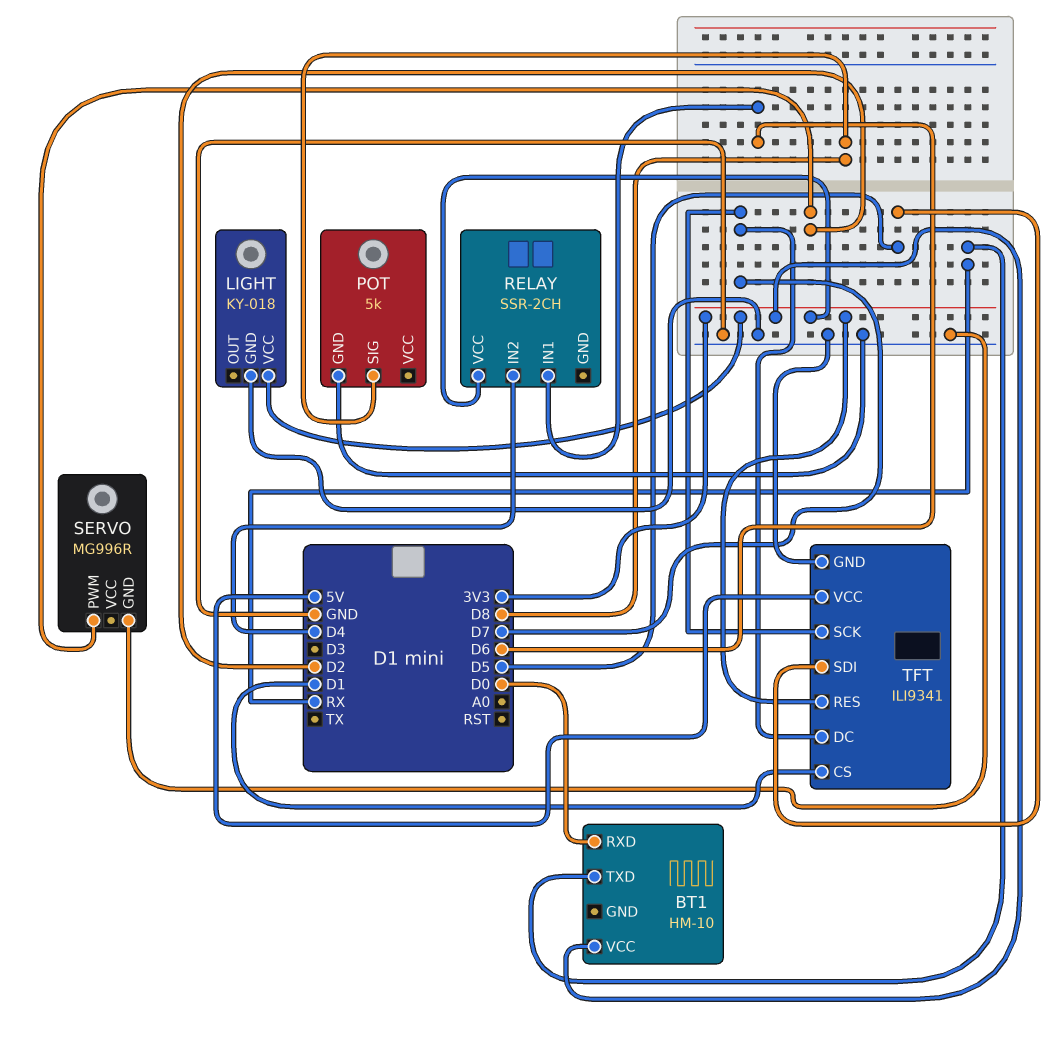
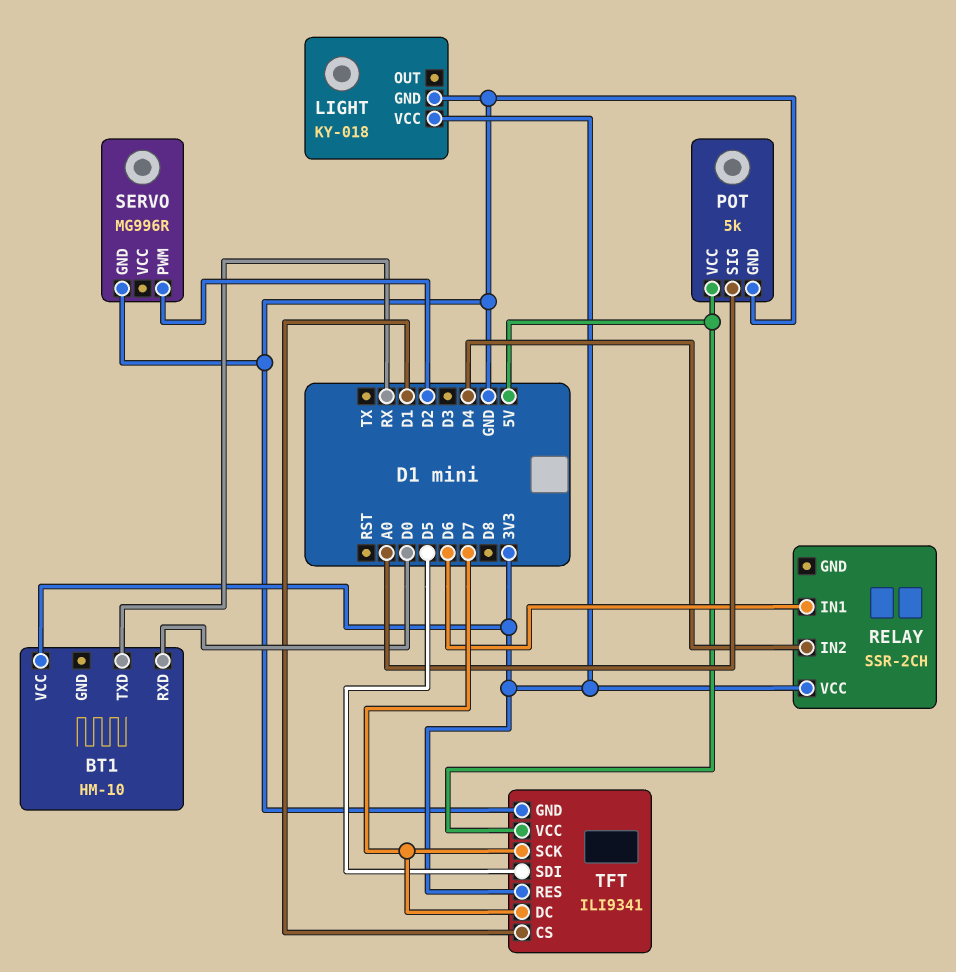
POT pin SIG: D8 -> A0
POT pin VCC: none -> 5V

